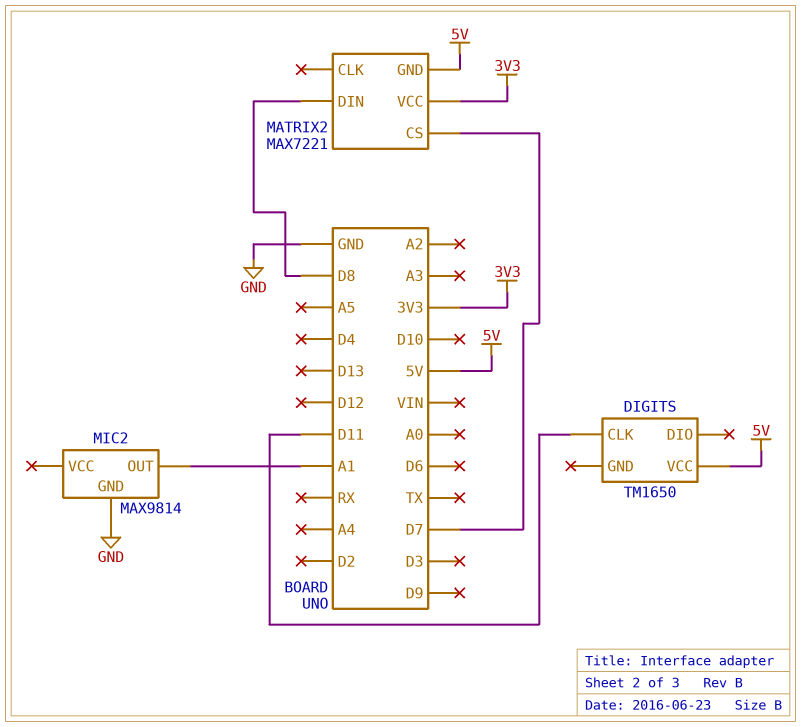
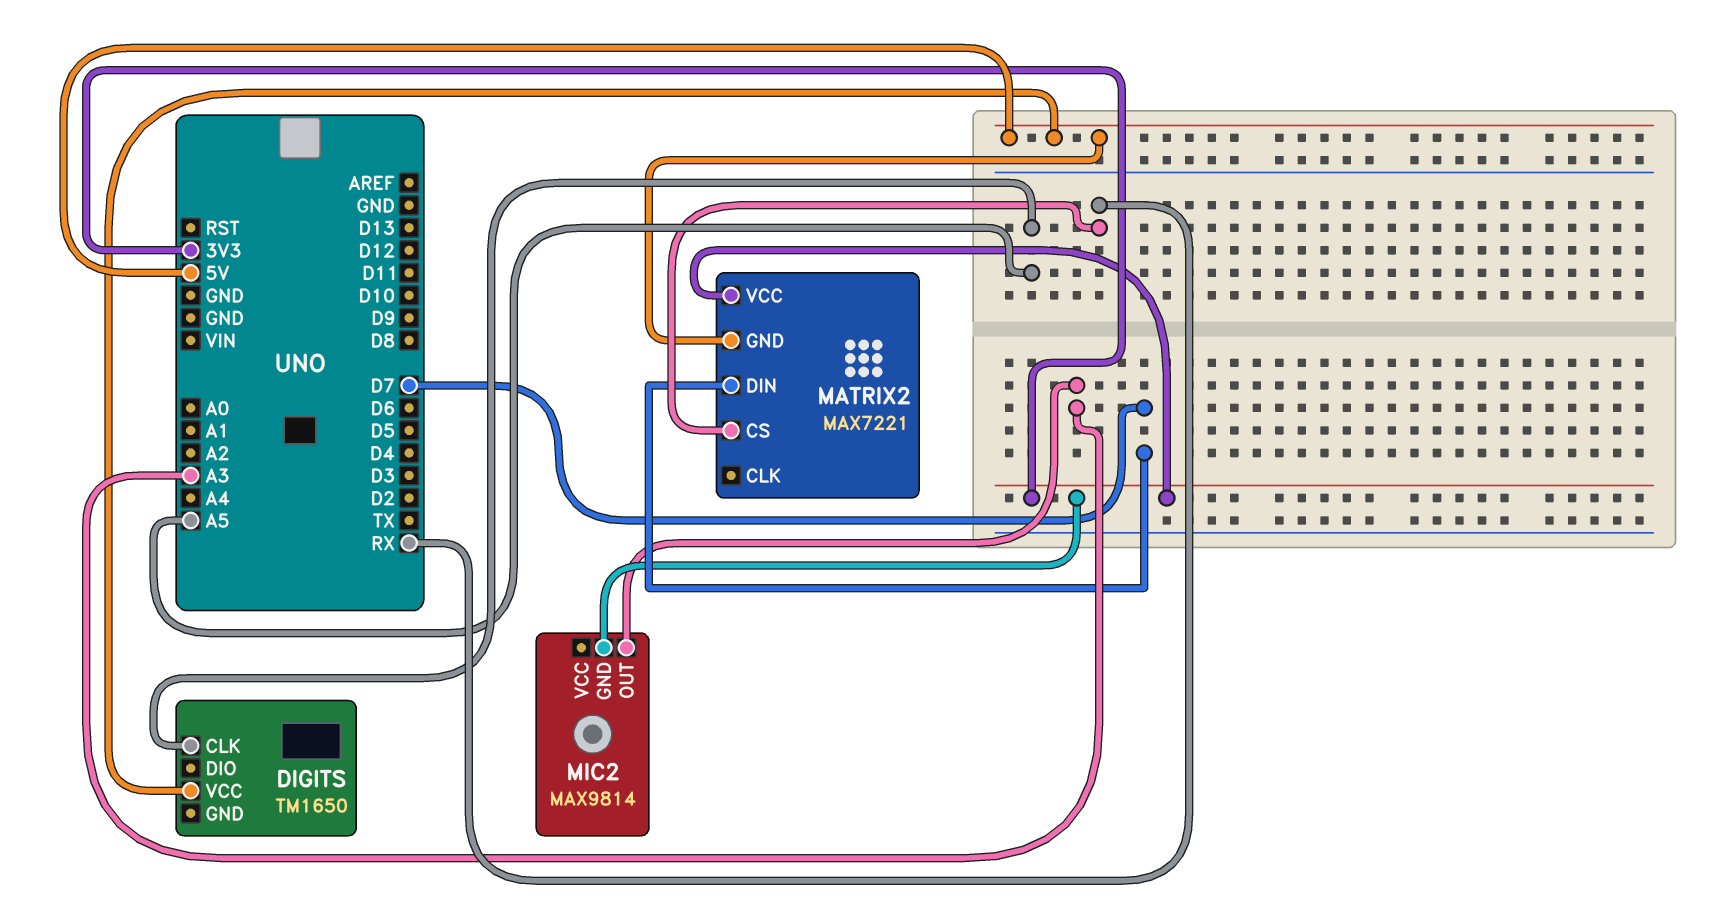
DIGITS pin CLK: D11 -> A5
MATRIX2 pin CS: D7 -> RX
MATRIX2 pin DIN: D8 -> D7
MIC2 pin GND: GND -> 3V3
MIC2 pin OUT: A1 -> A3

